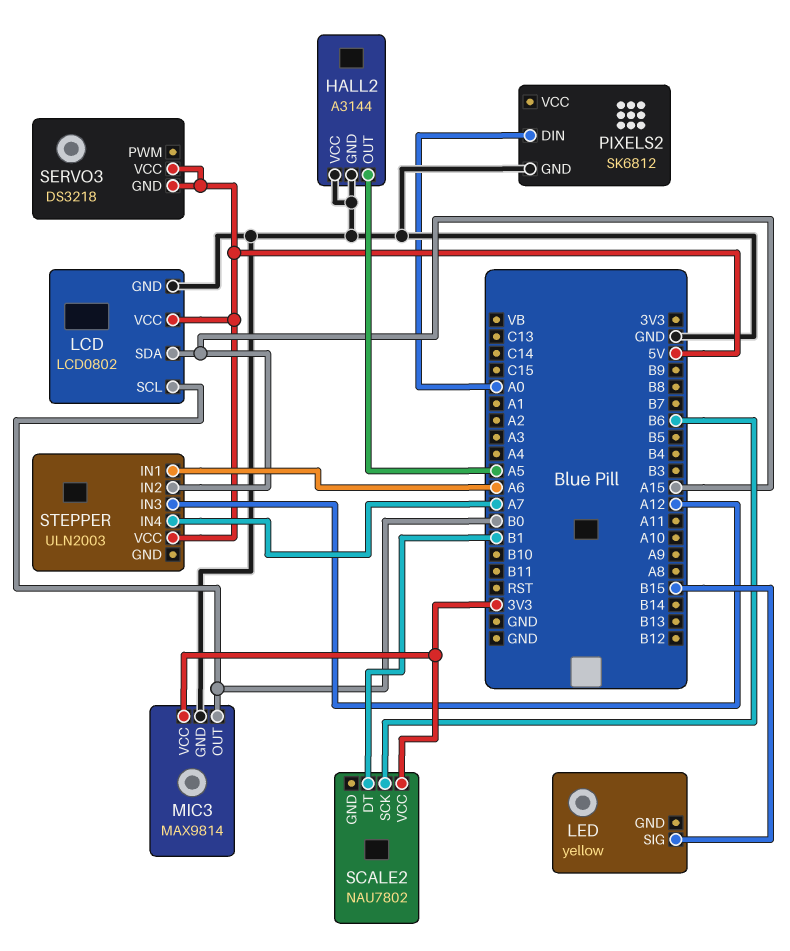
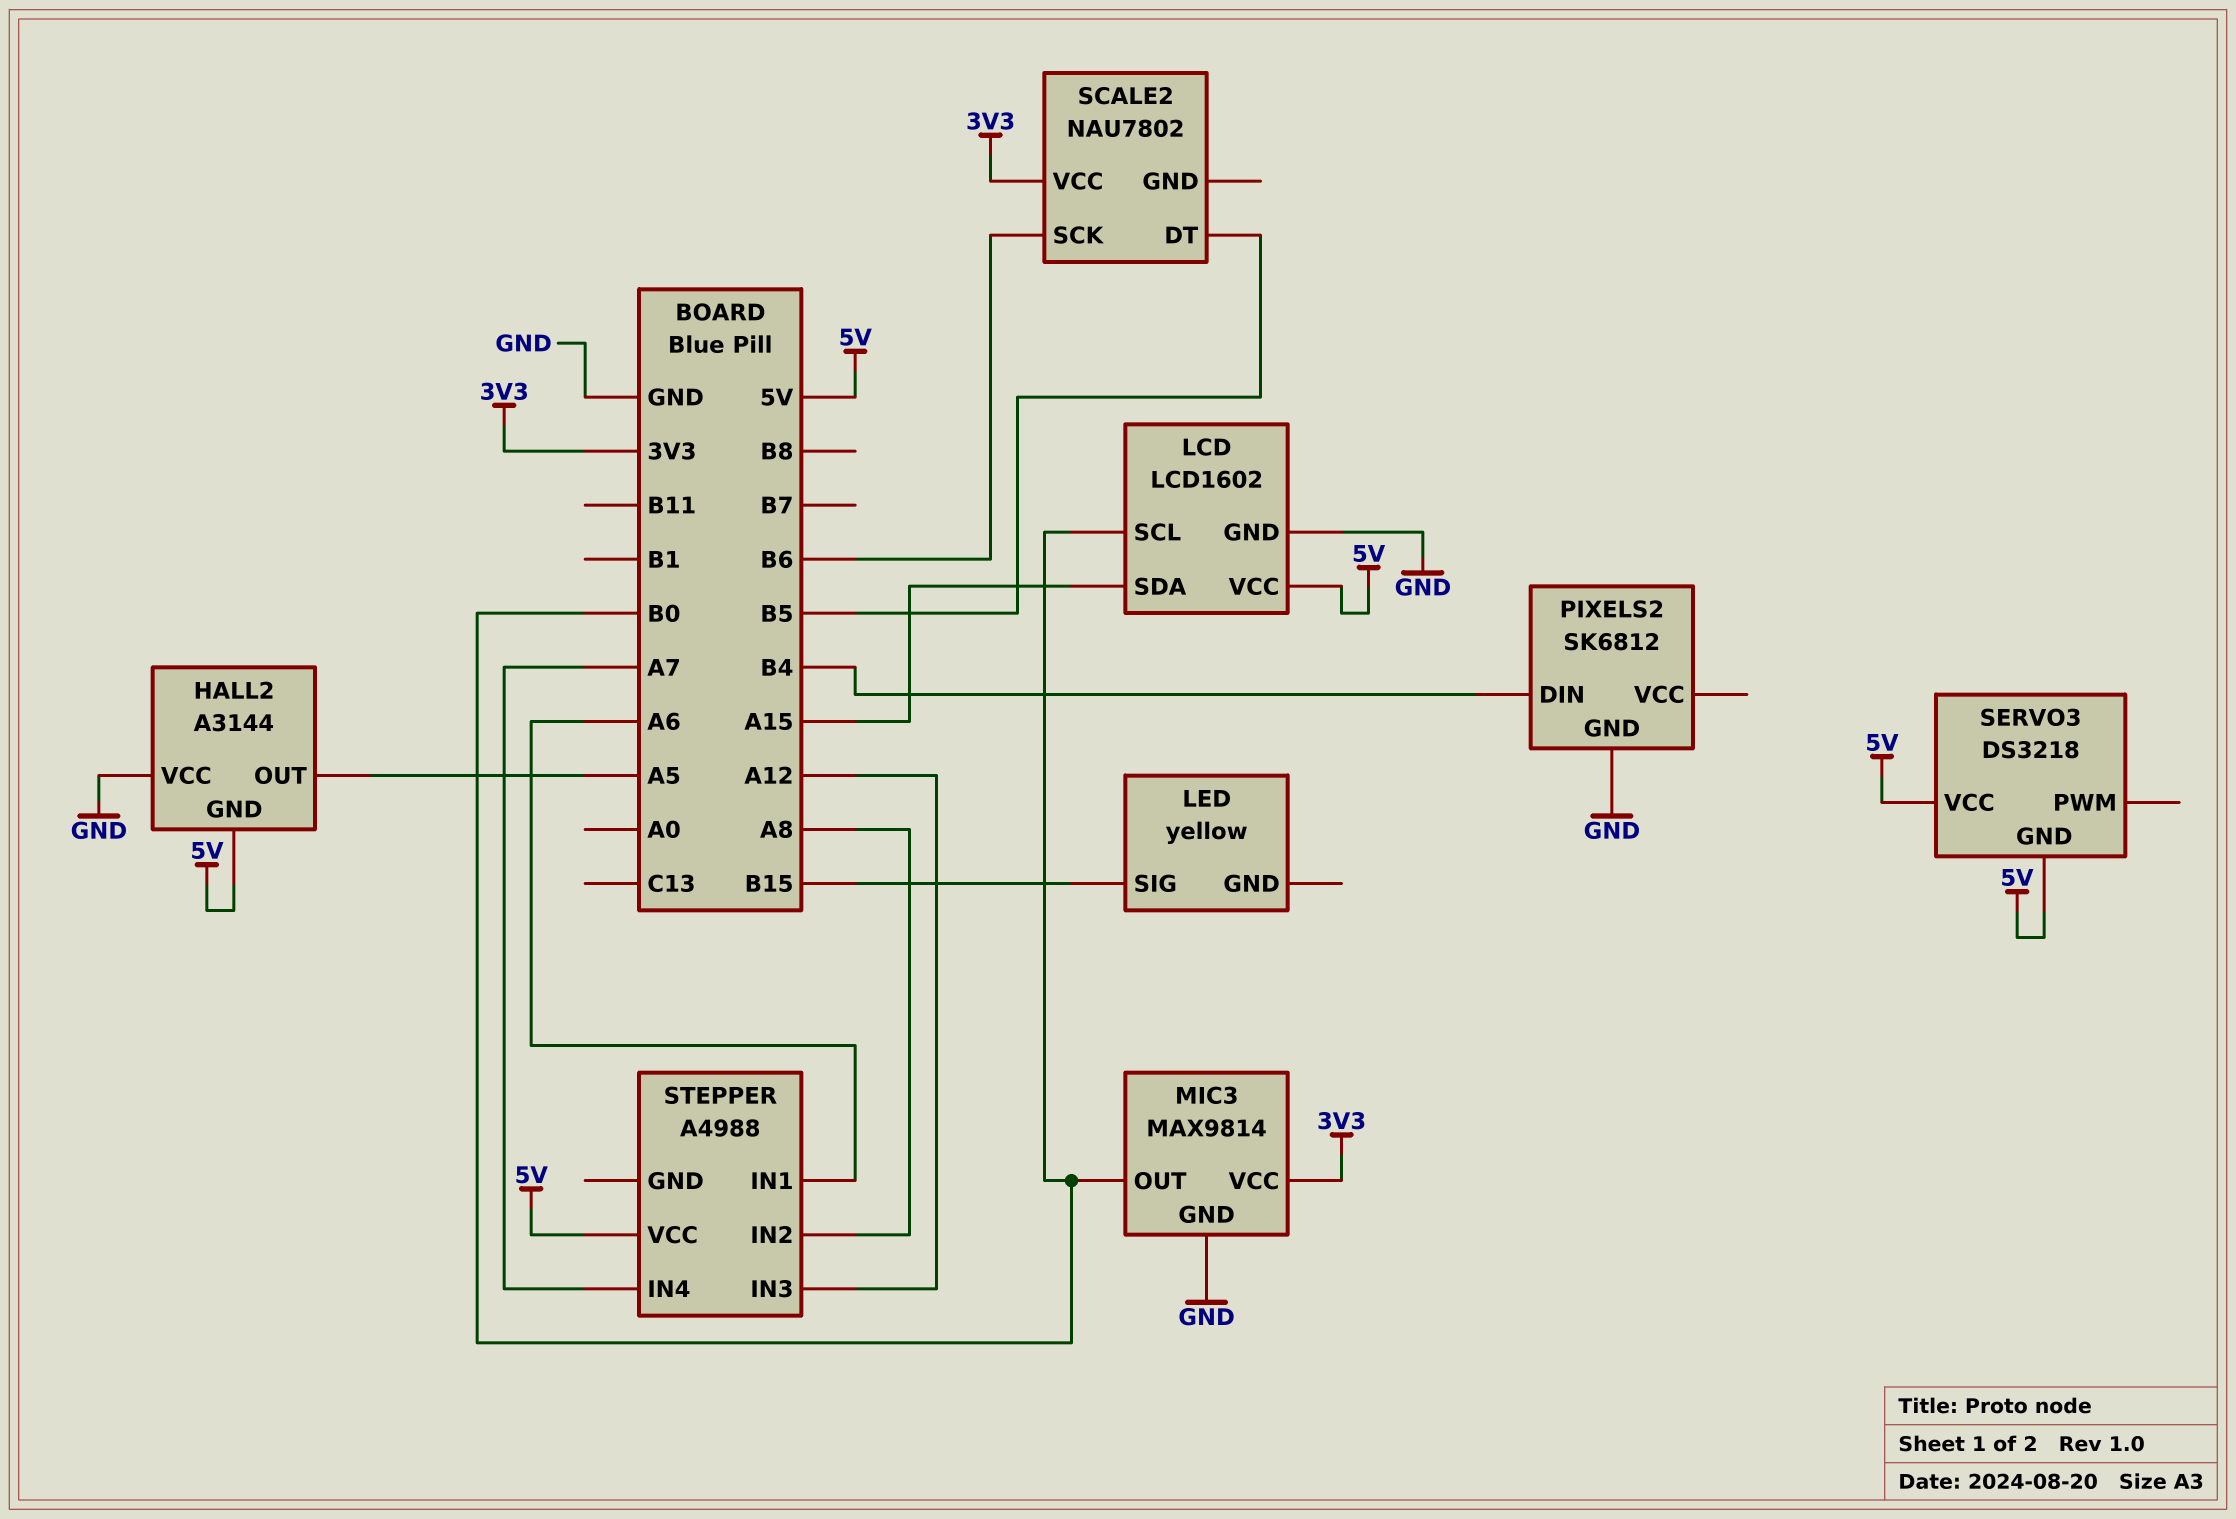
HALL2 pin GND: GND -> 5V
LCD: LCD0802 -> LCD1602
PIXELS2 pin DIN: A0 -> B4
SCALE2 pin DT: B1 -> B5
STEPPER: ULN2003 -> A4988
STEPPER pin IN2: A15 -> A8

